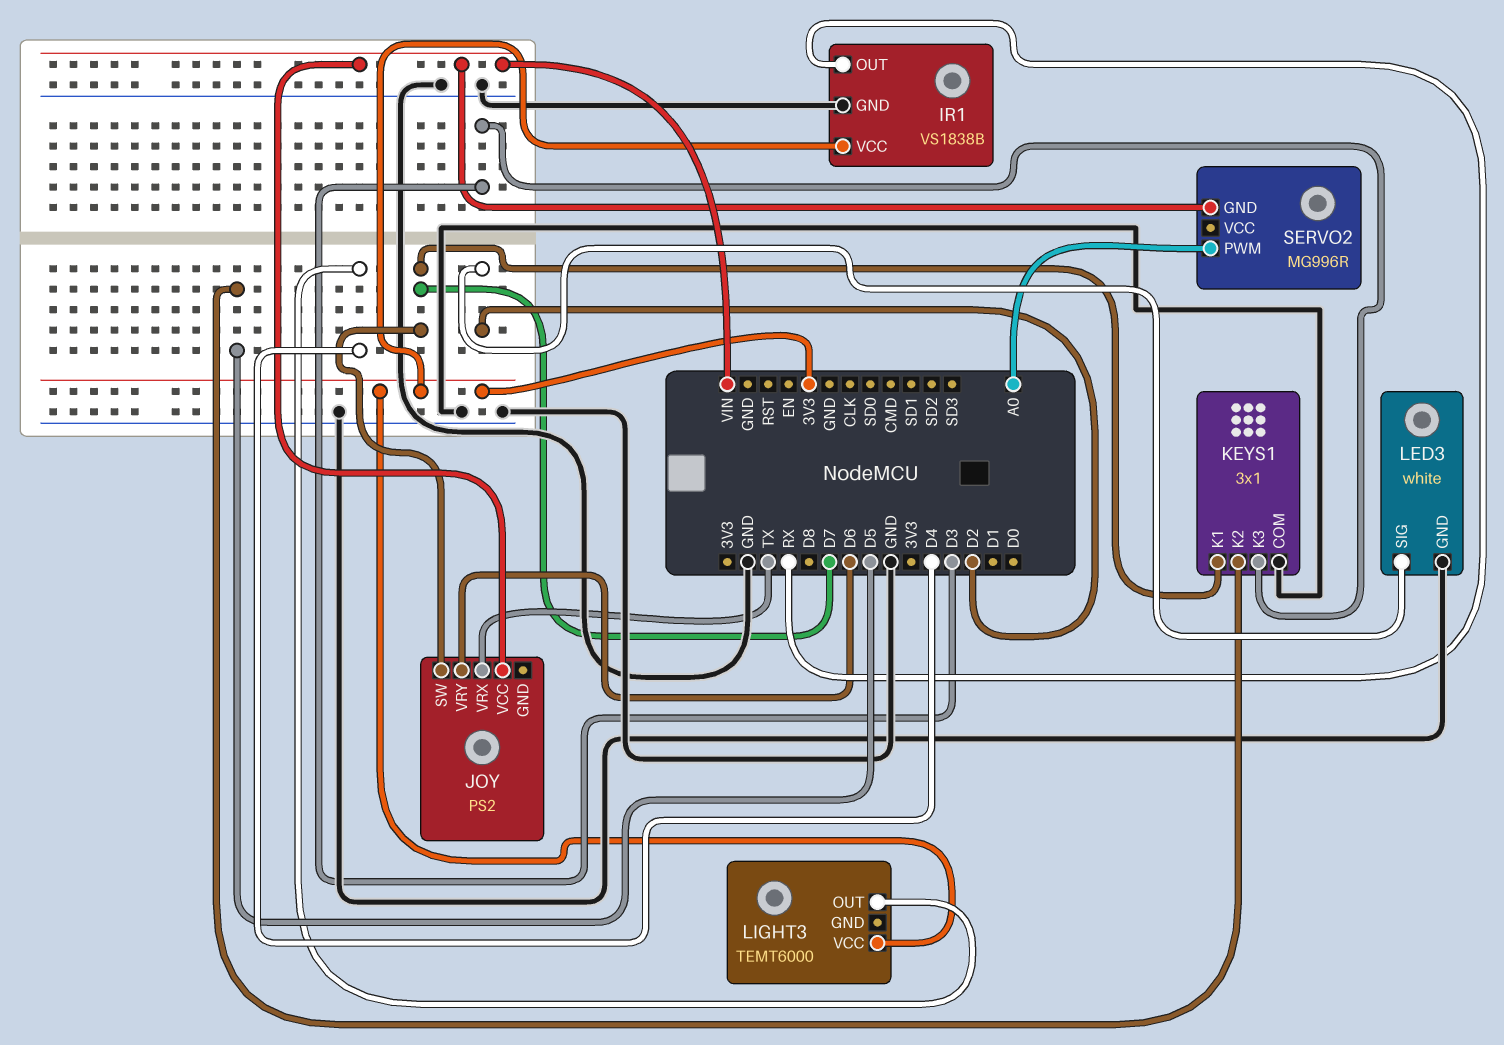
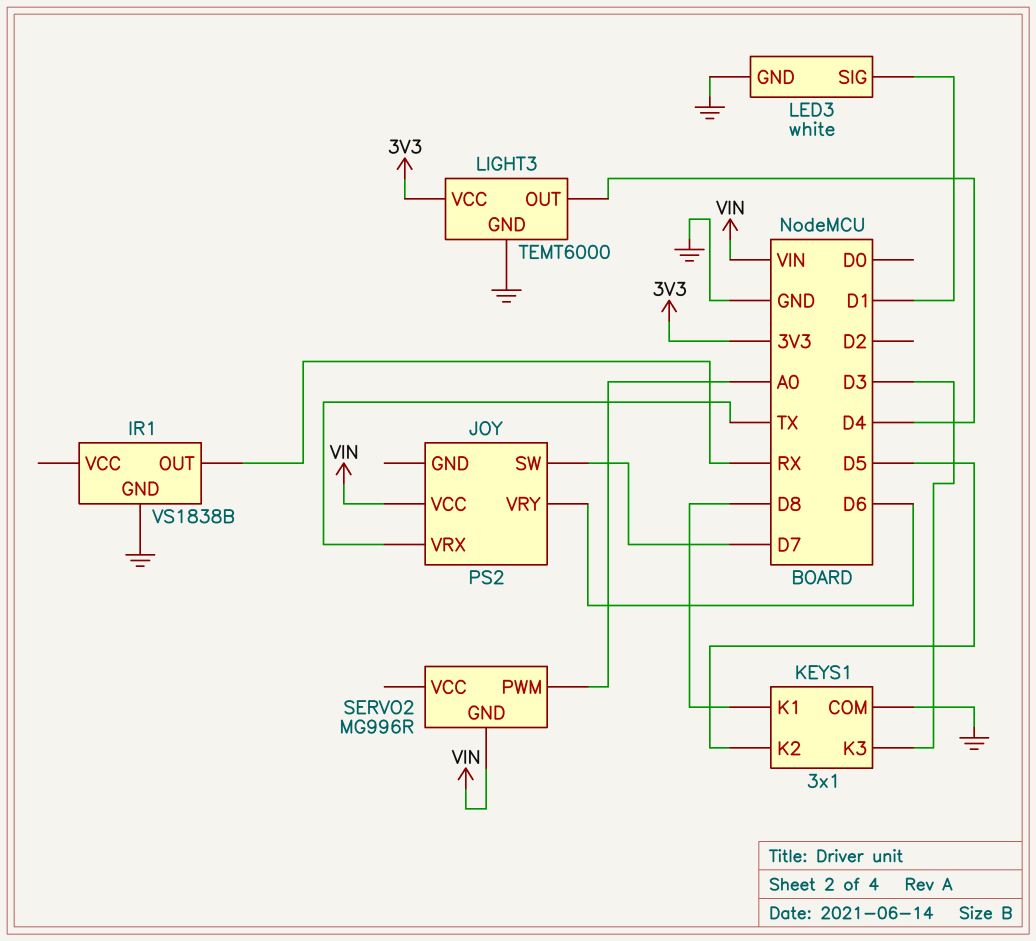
IR1 pin VCC: 3V3 -> none
KEYS1 pin K1: D7 -> D8
LED3 pin SIG: D2 -> D1
LIGHT3 pin GND: none -> GND

